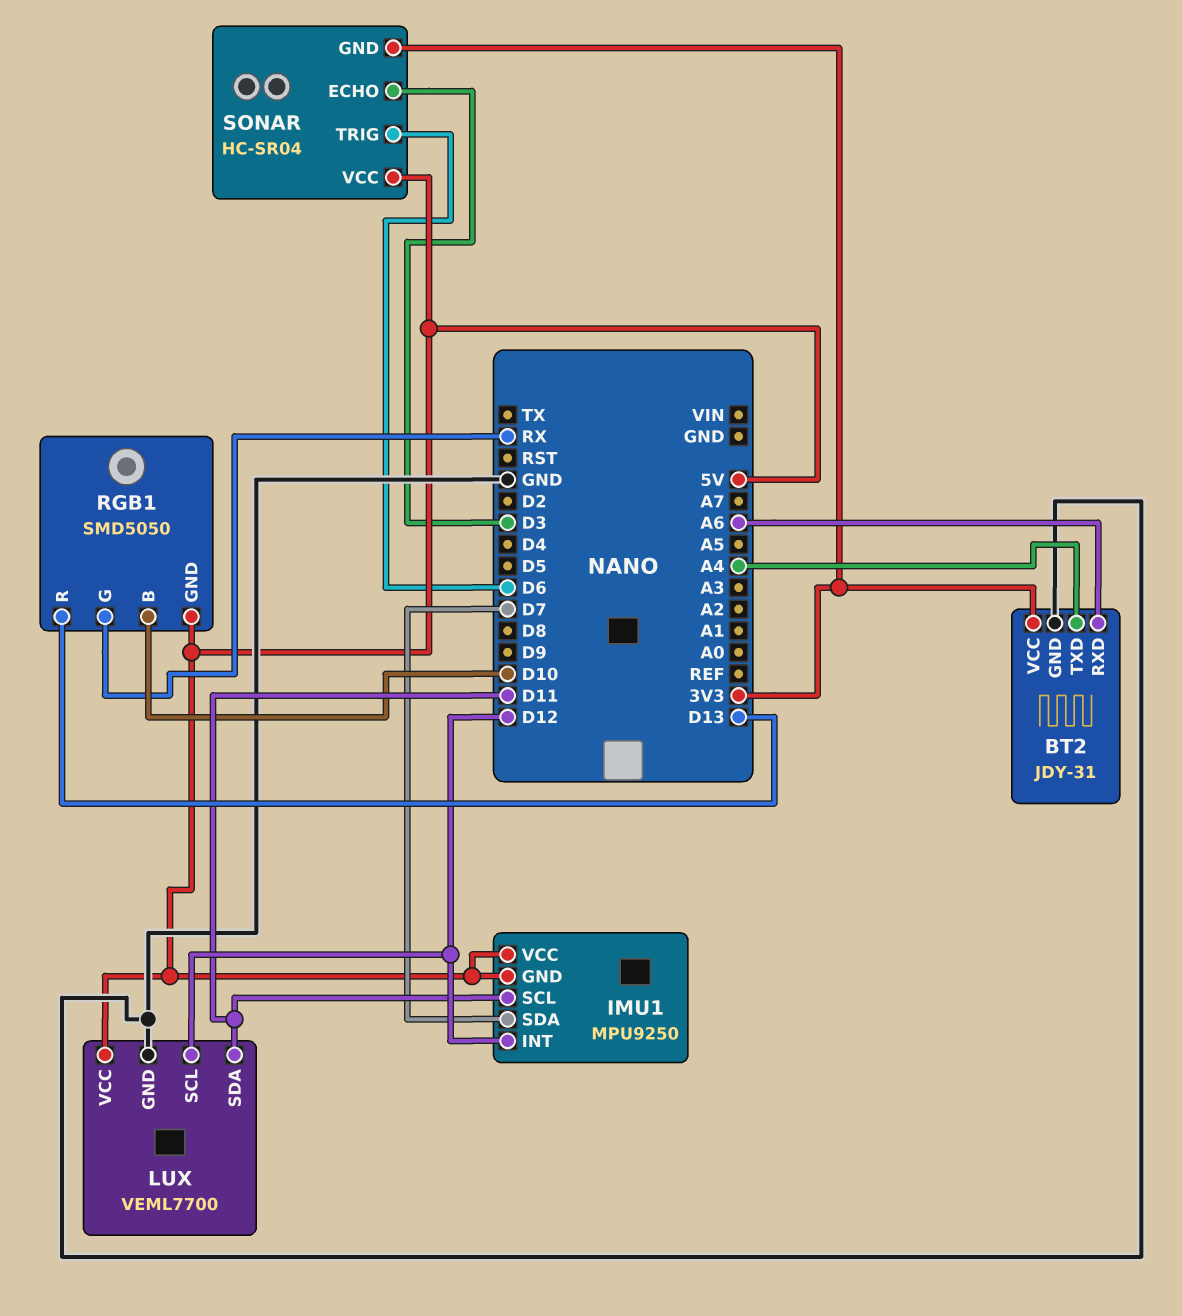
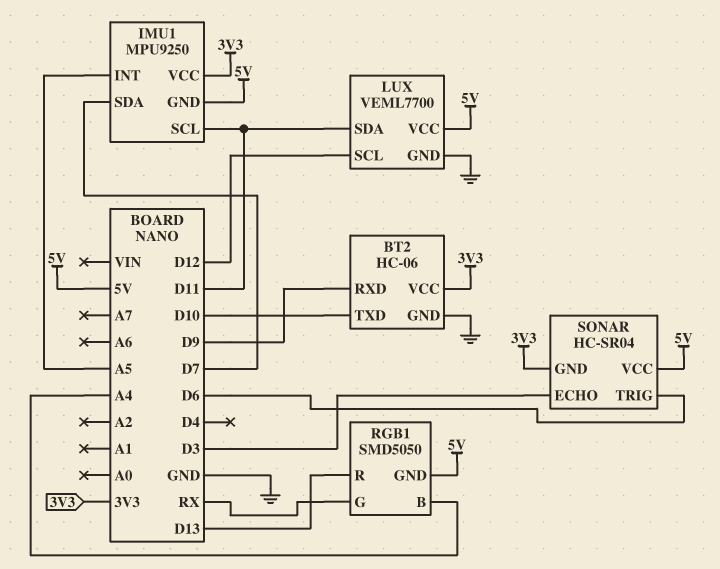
BT2: JDY-31 -> HC-06
BT2 pin RXD: A6 -> D9
BT2 pin TXD: A4 -> D10
IMU1 pin INT: D12 -> A5
IMU1 pin VCC: 5V -> 3V3
RGB1 pin B: D10 -> A4

